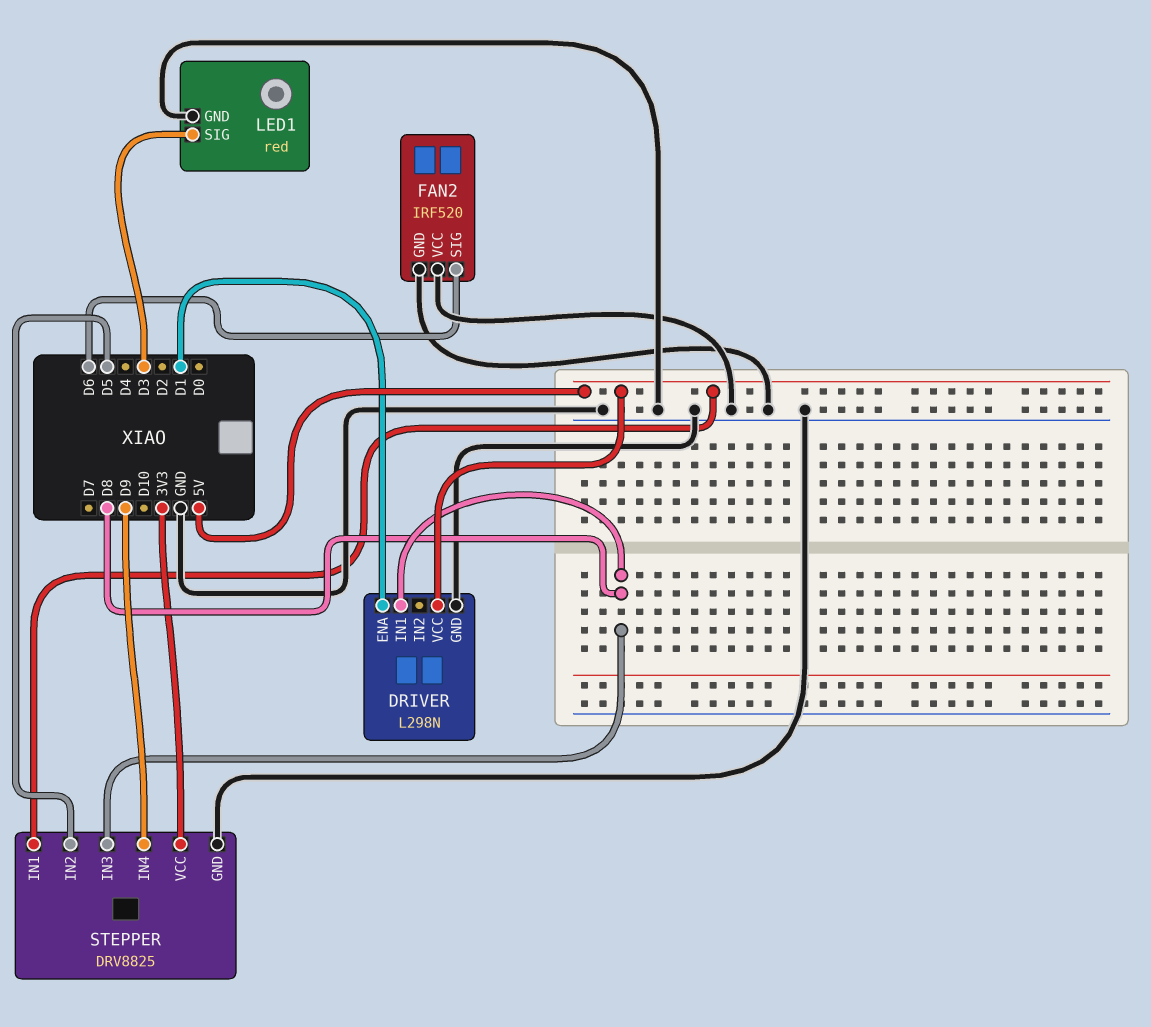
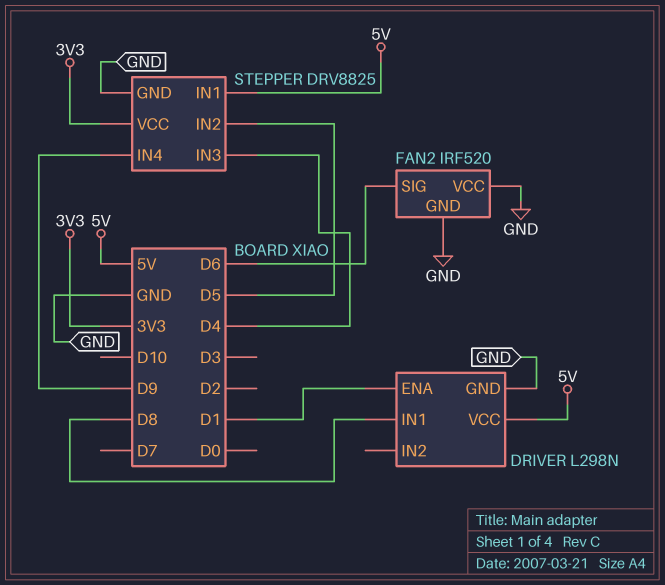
LED1: red -> none
LED1 pin GND: GND -> none
LED1 pin SIG: D3 -> none
STEPPER pin IN3: D8 -> D4

